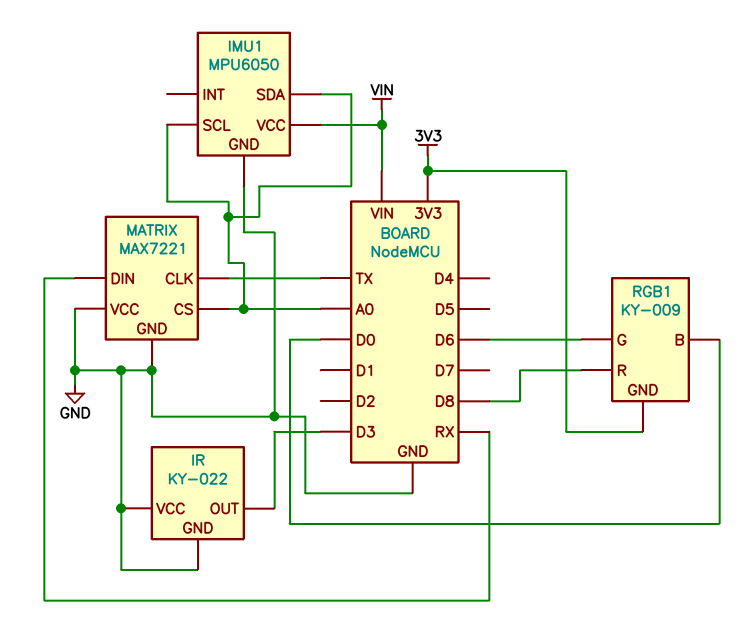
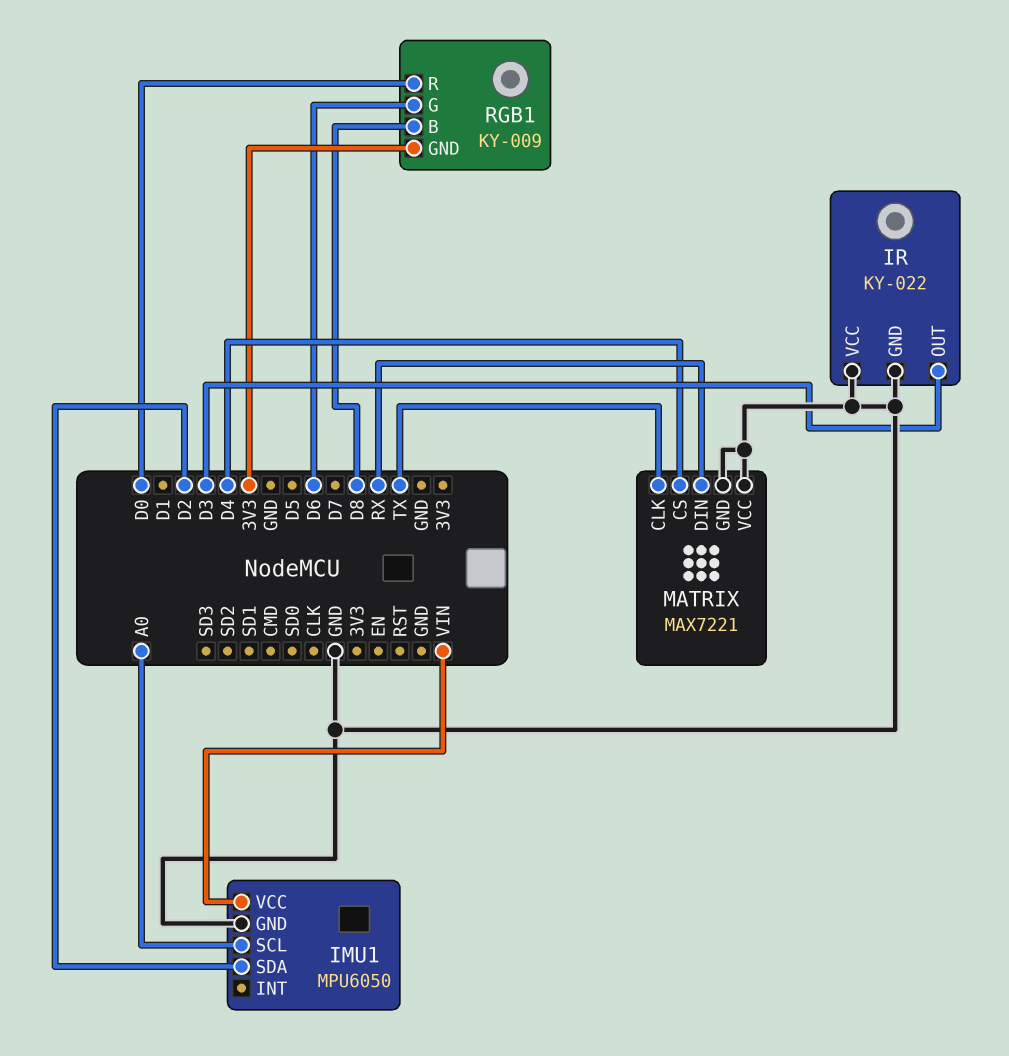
IMU1 pin SDA: A0 -> D2
MATRIX pin CS: A0 -> D4
RGB1 pin B: D0 -> D8
RGB1 pin R: D8 -> D0

